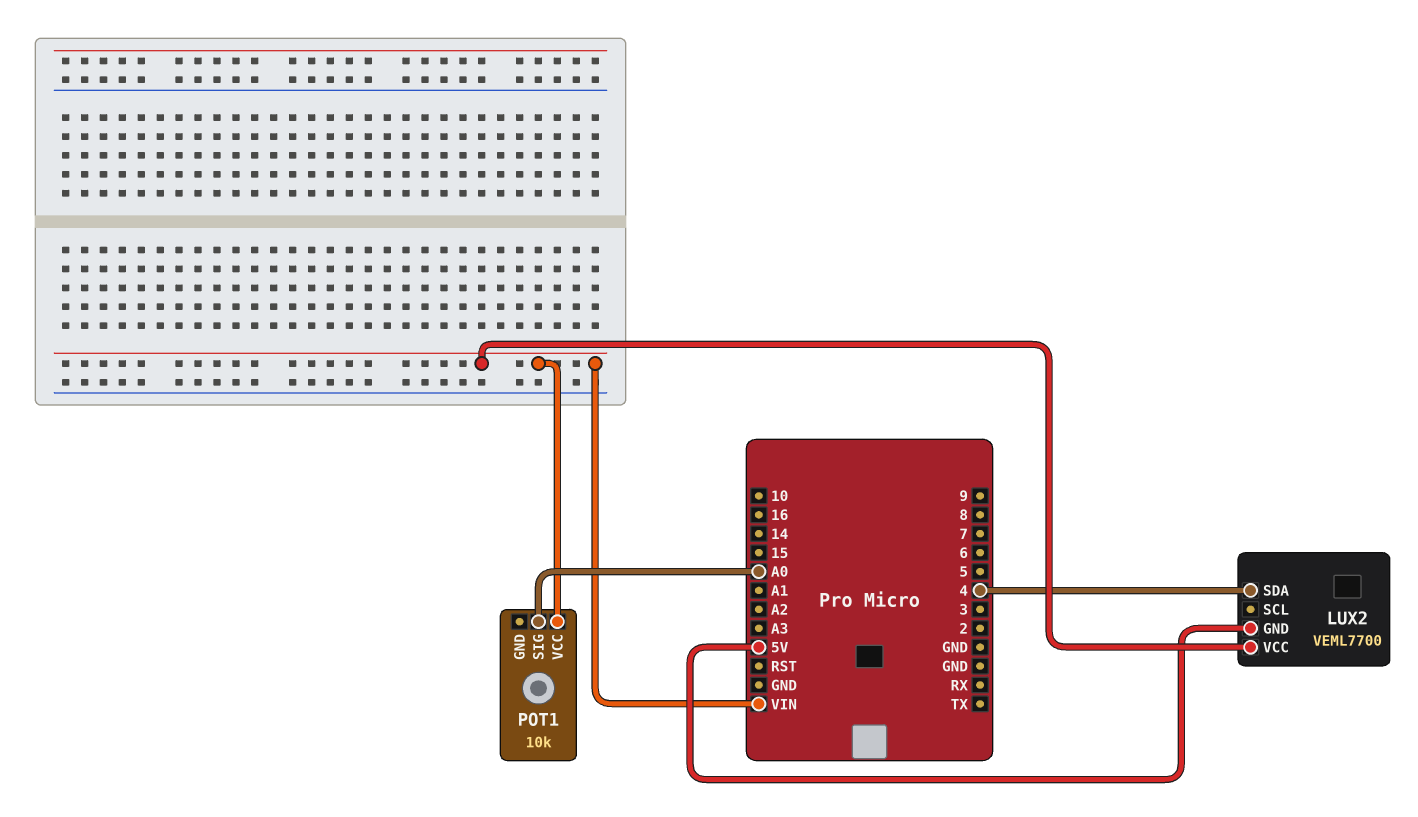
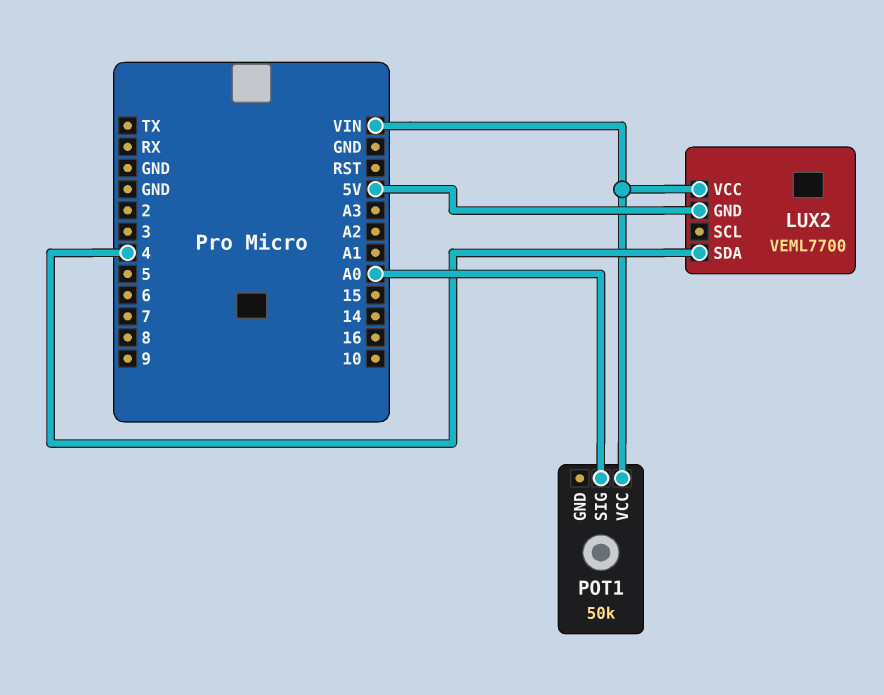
POT1: 10k -> 50k

